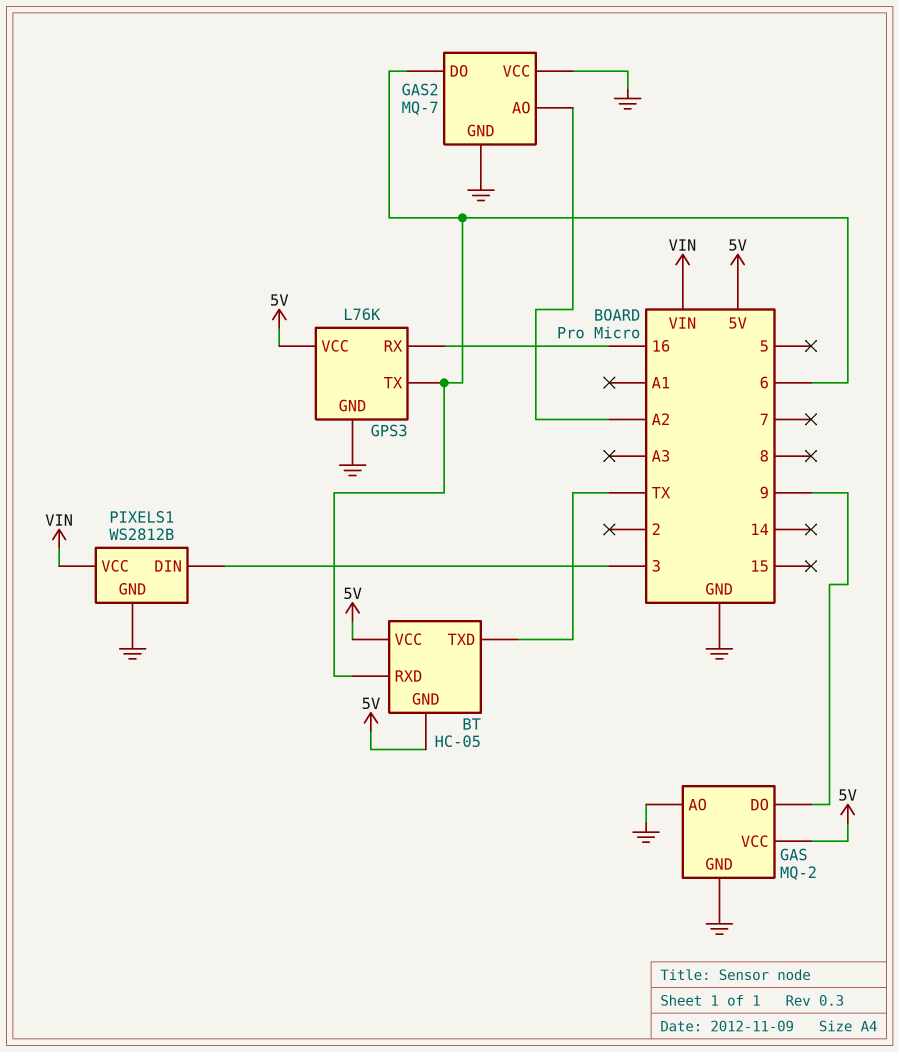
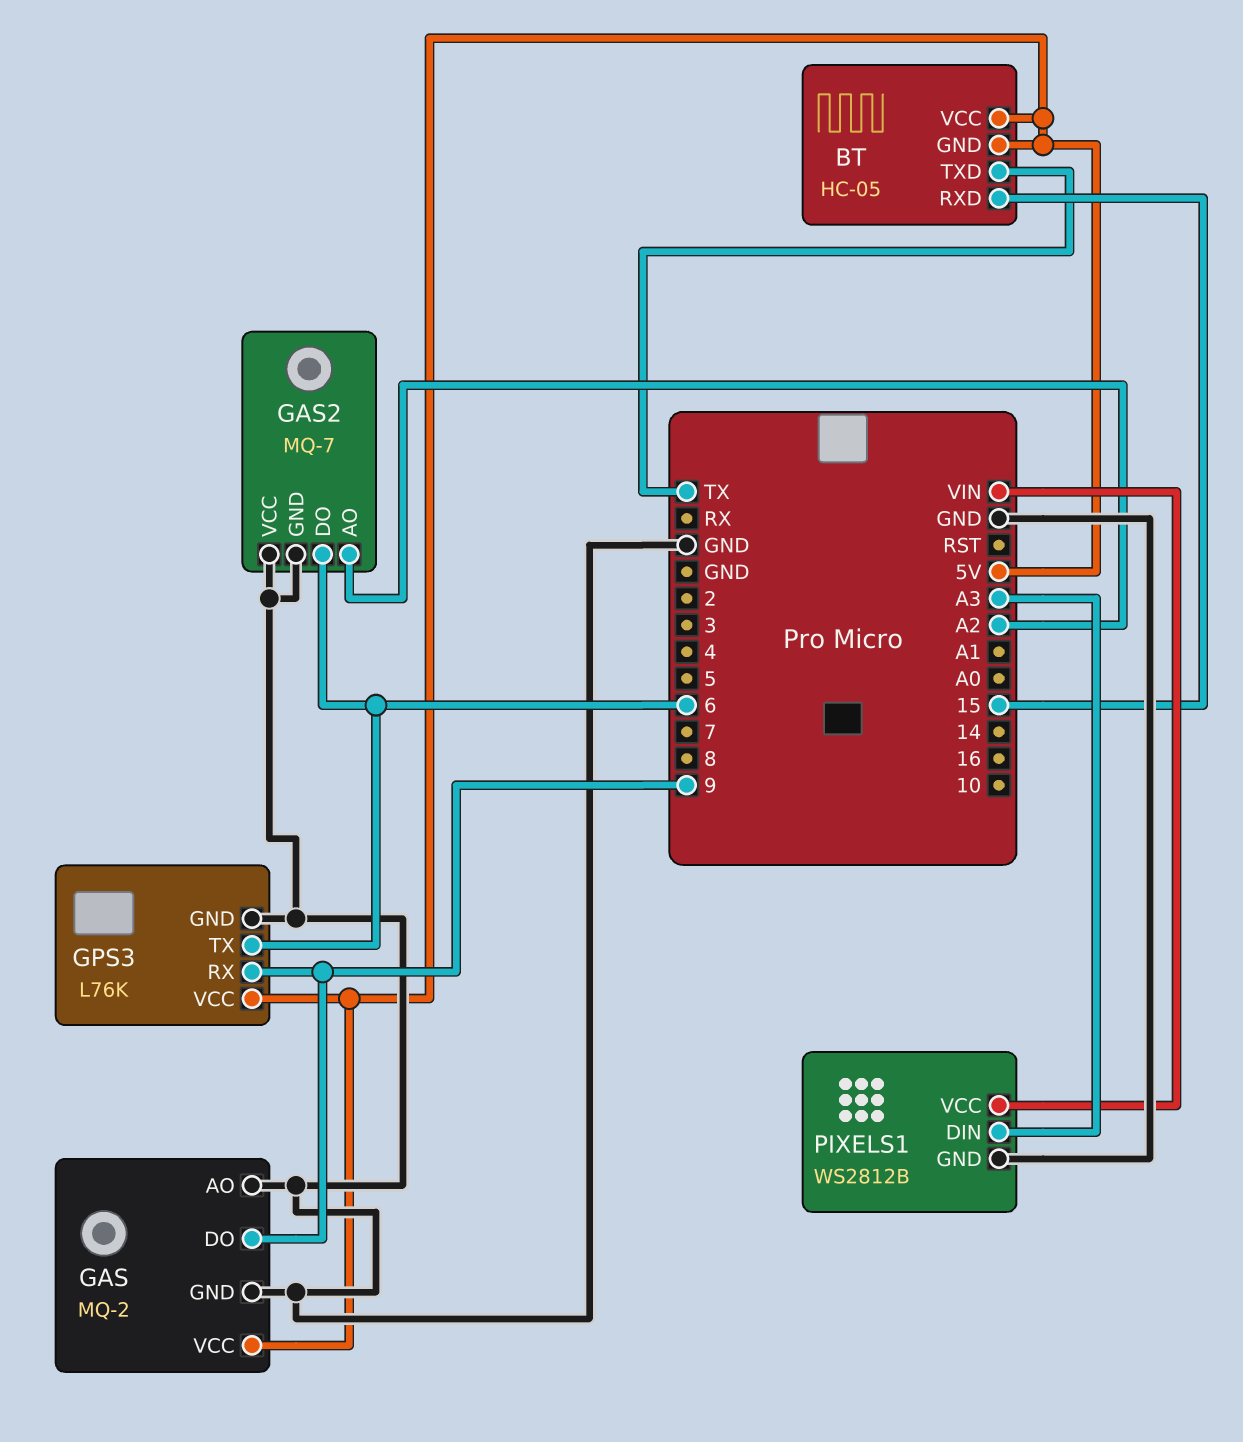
BT pin RXD: 6 -> 15
GPS3 pin RX: 16 -> 9
PIXELS1 pin DIN: 3 -> A3

